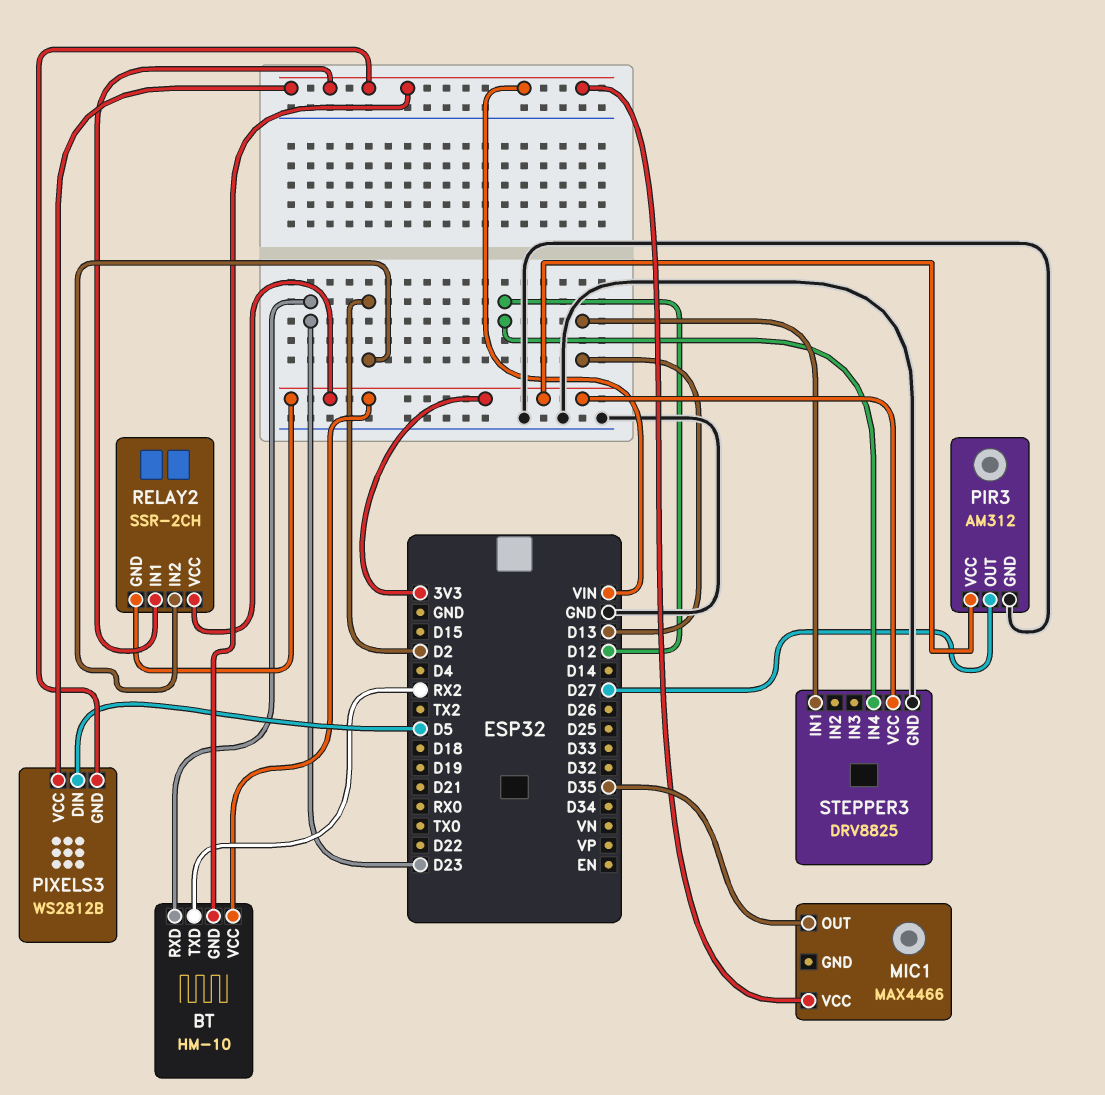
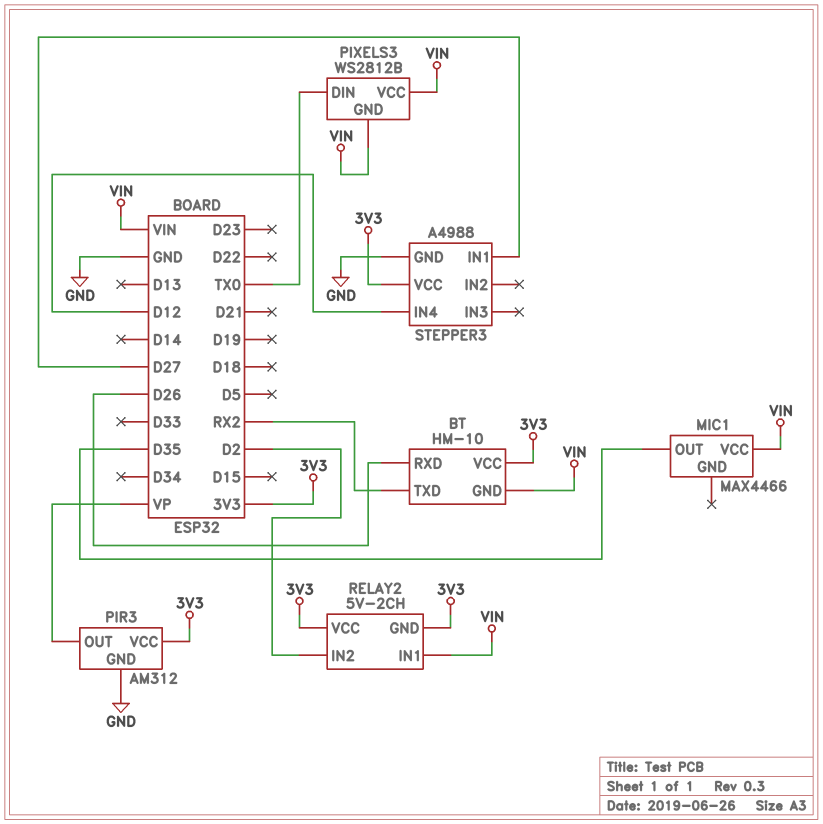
BT pin RXD: D23 -> D26
PIR3 pin OUT: D27 -> VP
PIXELS3 pin DIN: D5 -> TX0
RELAY2: SSR-2CH -> 5V-2CH
STEPPER3: DRV8825 -> A4988
STEPPER3 pin IN1: D13 -> D27

